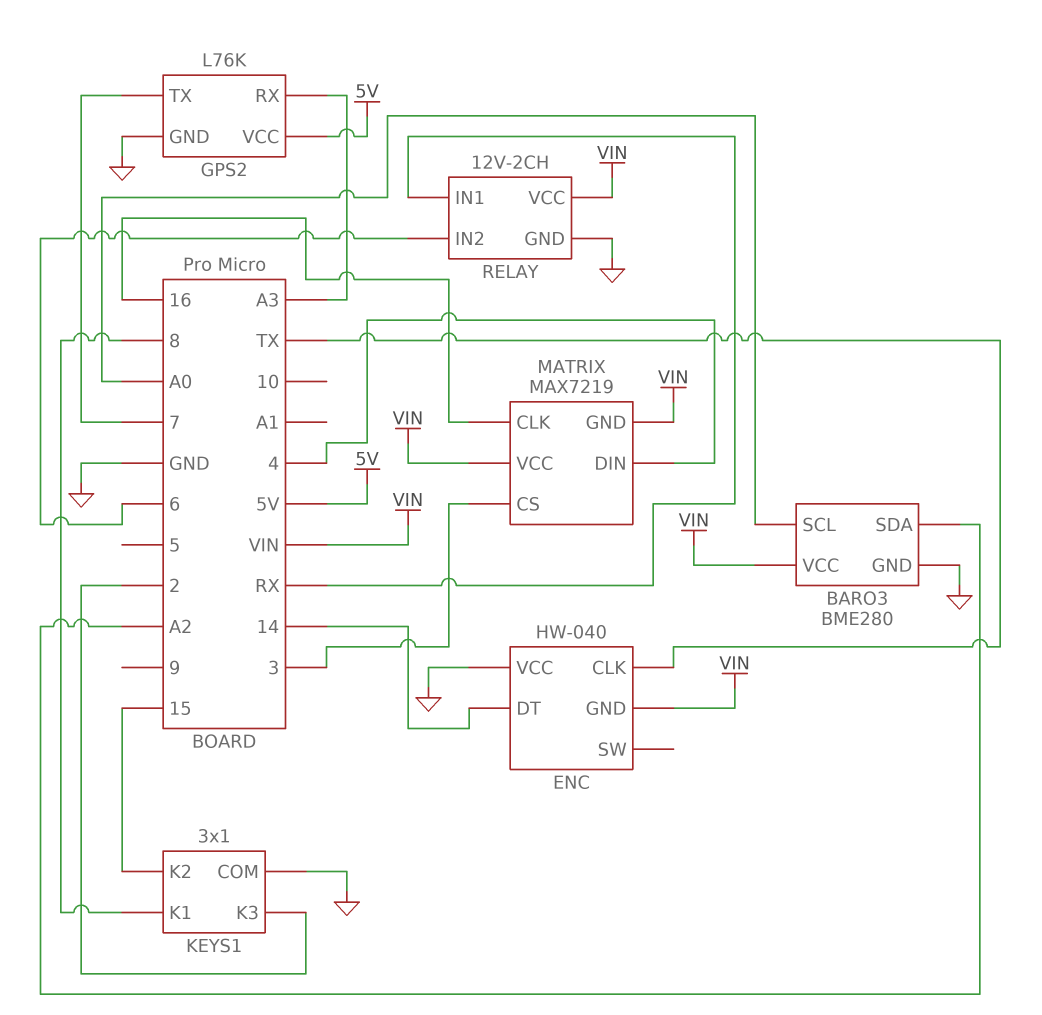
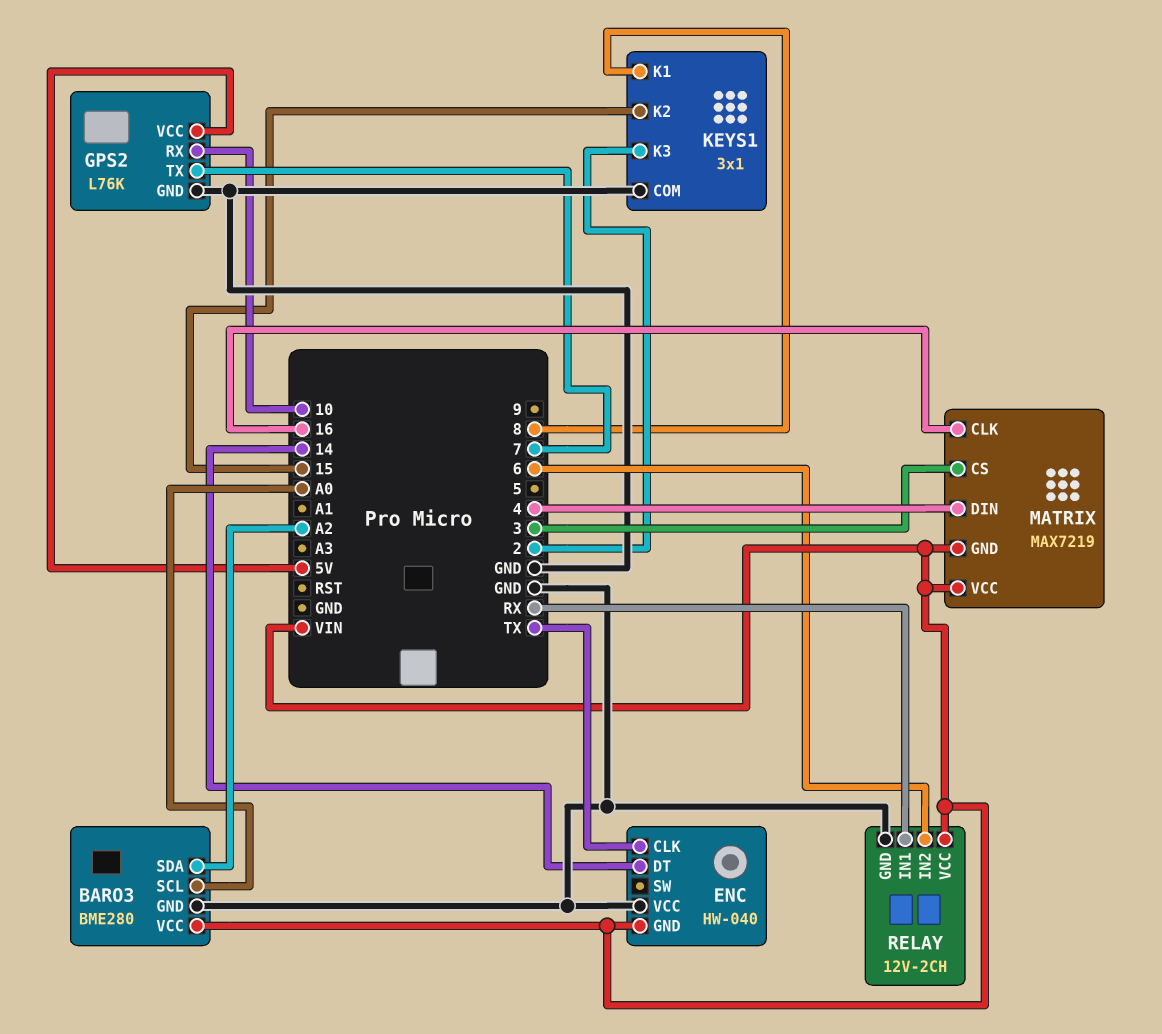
GPS2 pin RX: A3 -> 10

